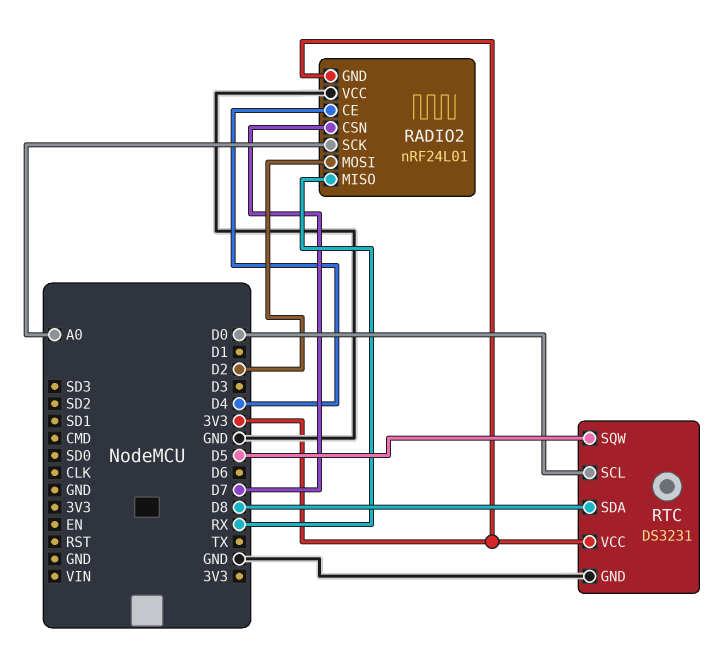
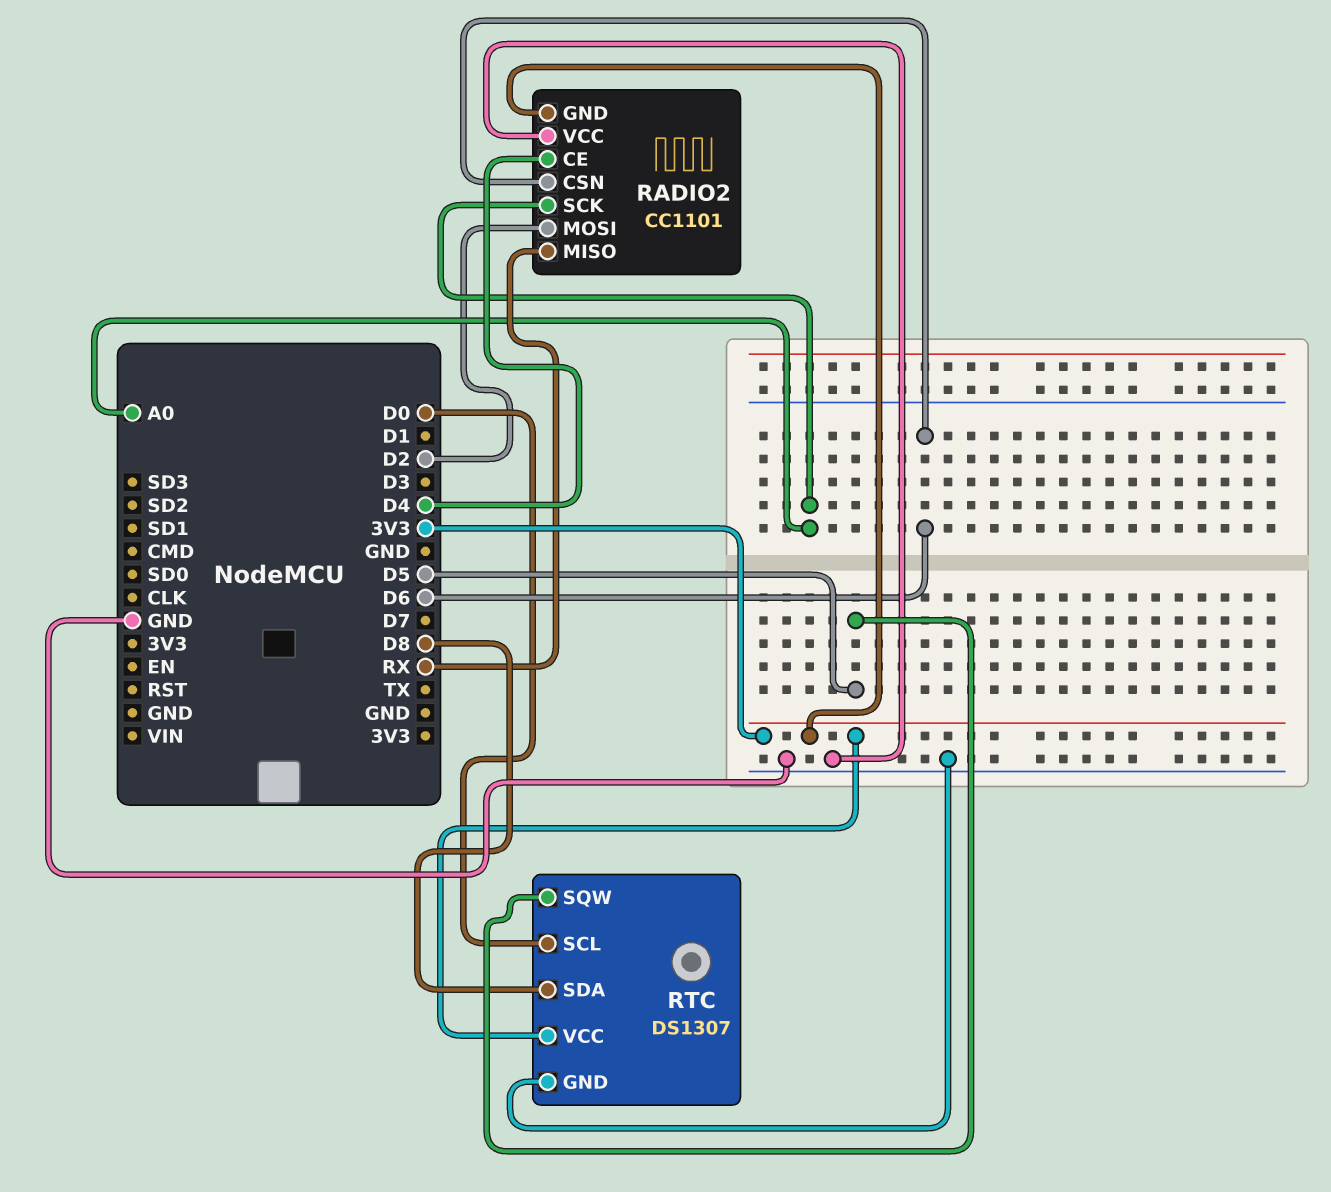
RADIO2: nRF24L01 -> CC1101
RADIO2 pin CSN: D7 -> D6
RTC: DS3231 -> DS1307

